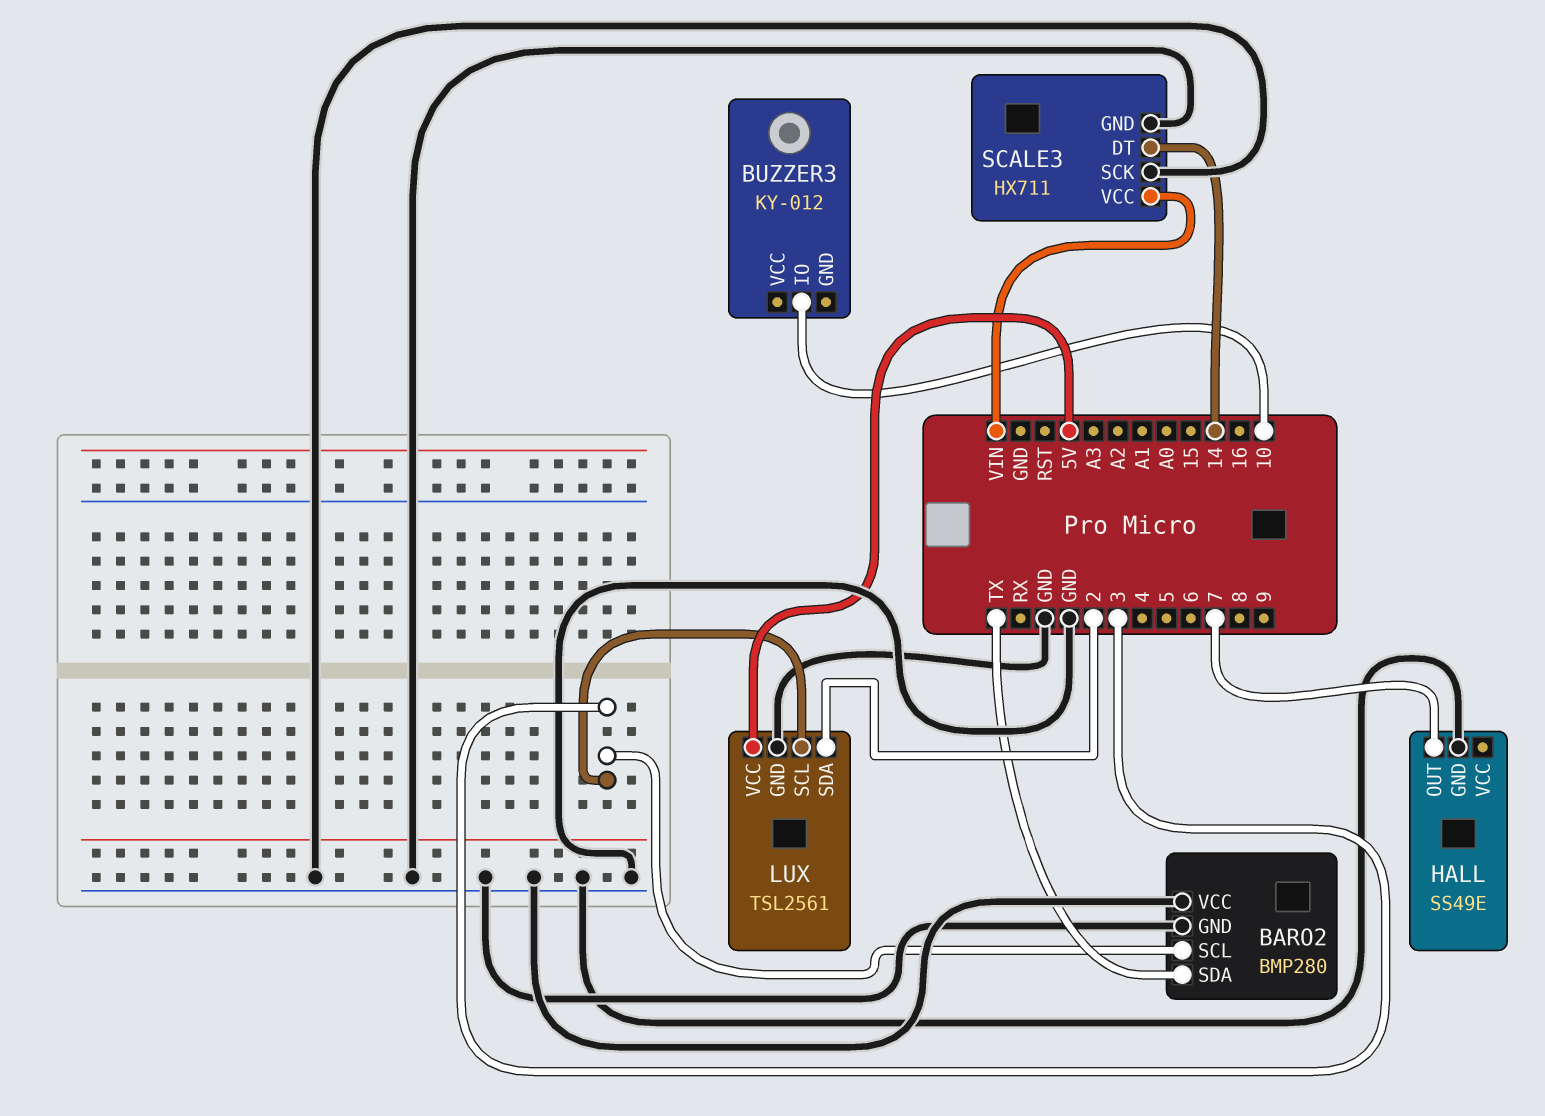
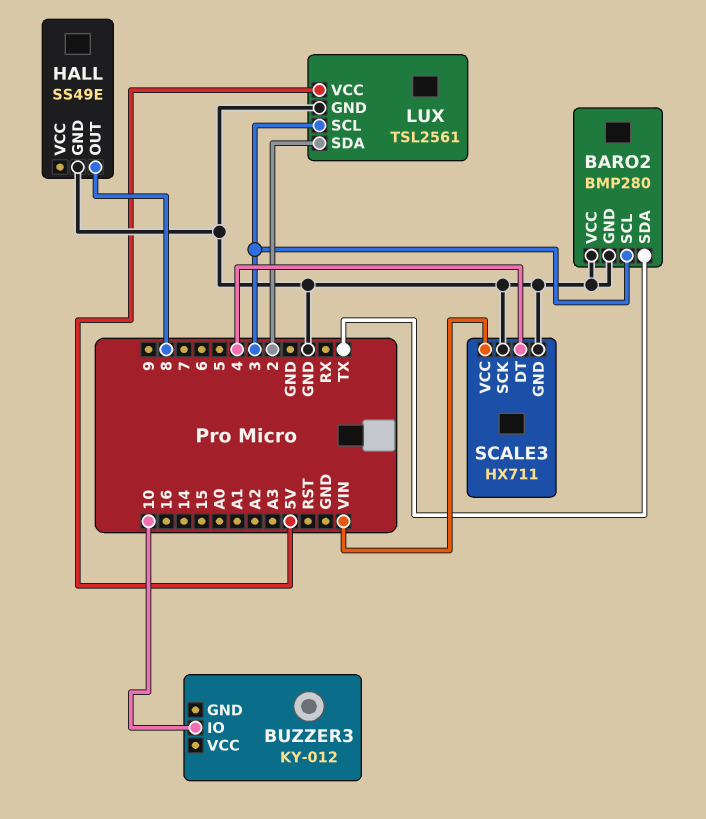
HALL pin OUT: 7 -> 8
SCALE3 pin DT: 14 -> 4

